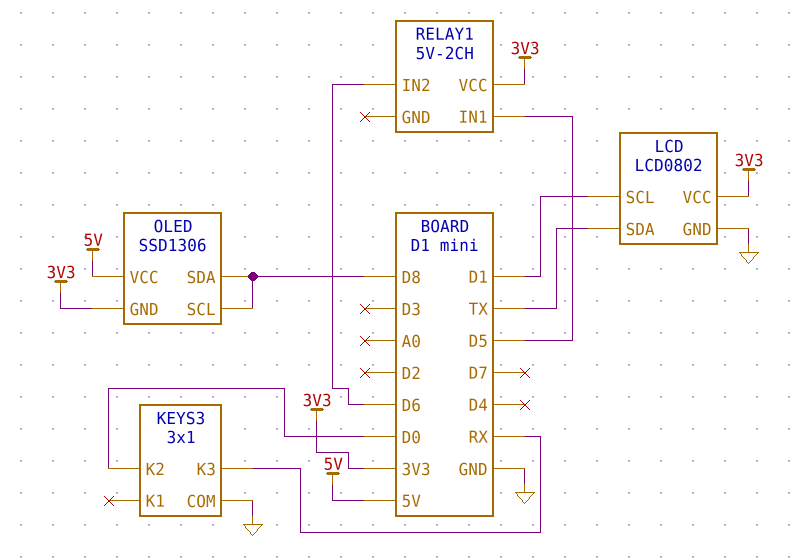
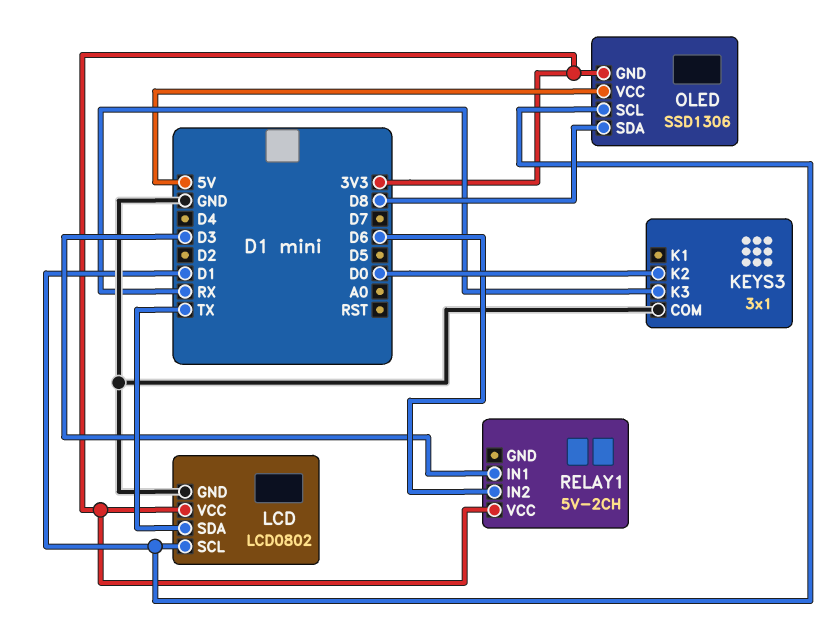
OLED pin SCL: D8 -> D1
RELAY1 pin IN1: D5 -> D3

